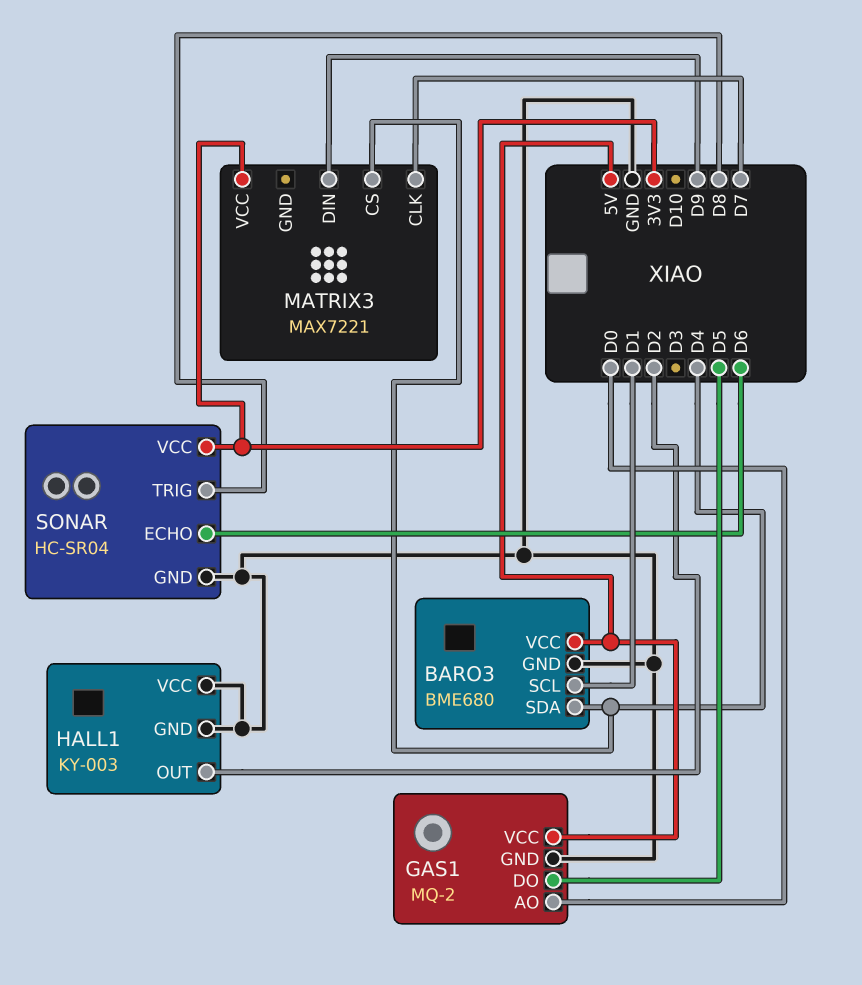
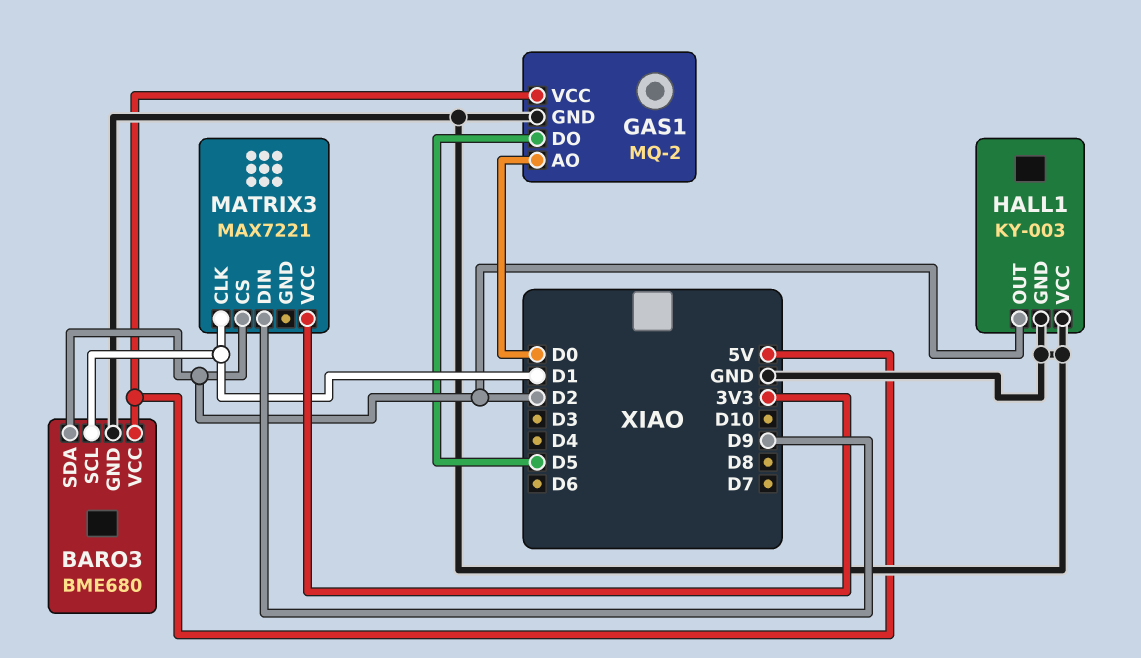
BARO3 pin SDA: D4 -> D2
MATRIX3 pin CLK: D7 -> D1
MATRIX3 pin CS: D4 -> D2
SONAR: HC-SR04 -> none
SONAR pin ECHO: D6 -> none
SONAR pin GND: GND -> none
SONAR pin TRIG: D8 -> none
SONAR pin VCC: 3V3 -> none

